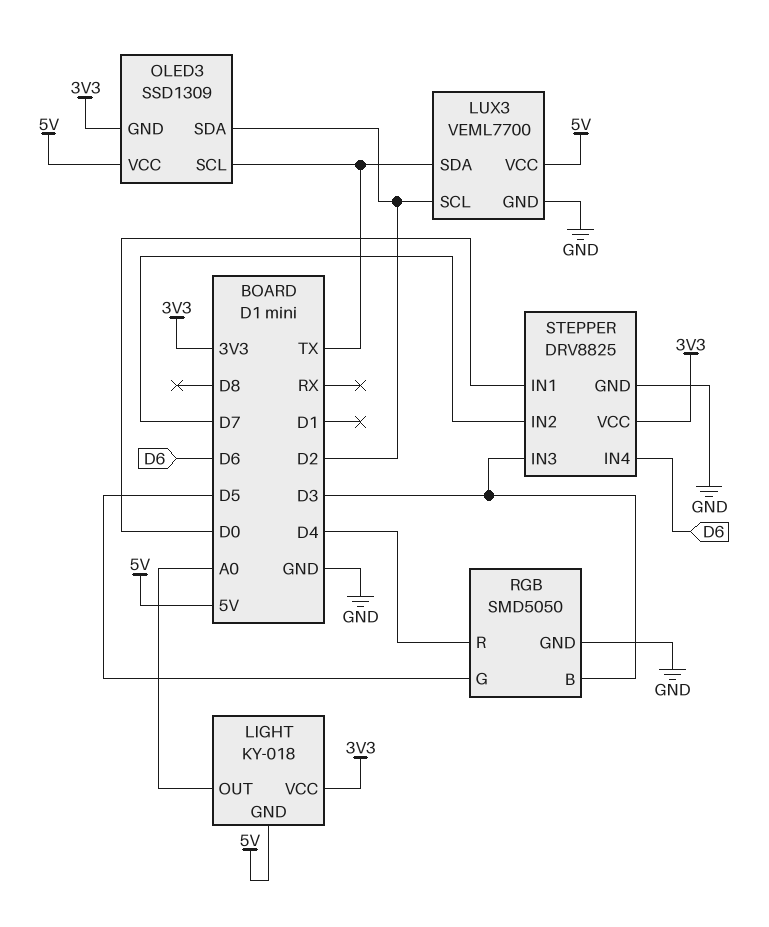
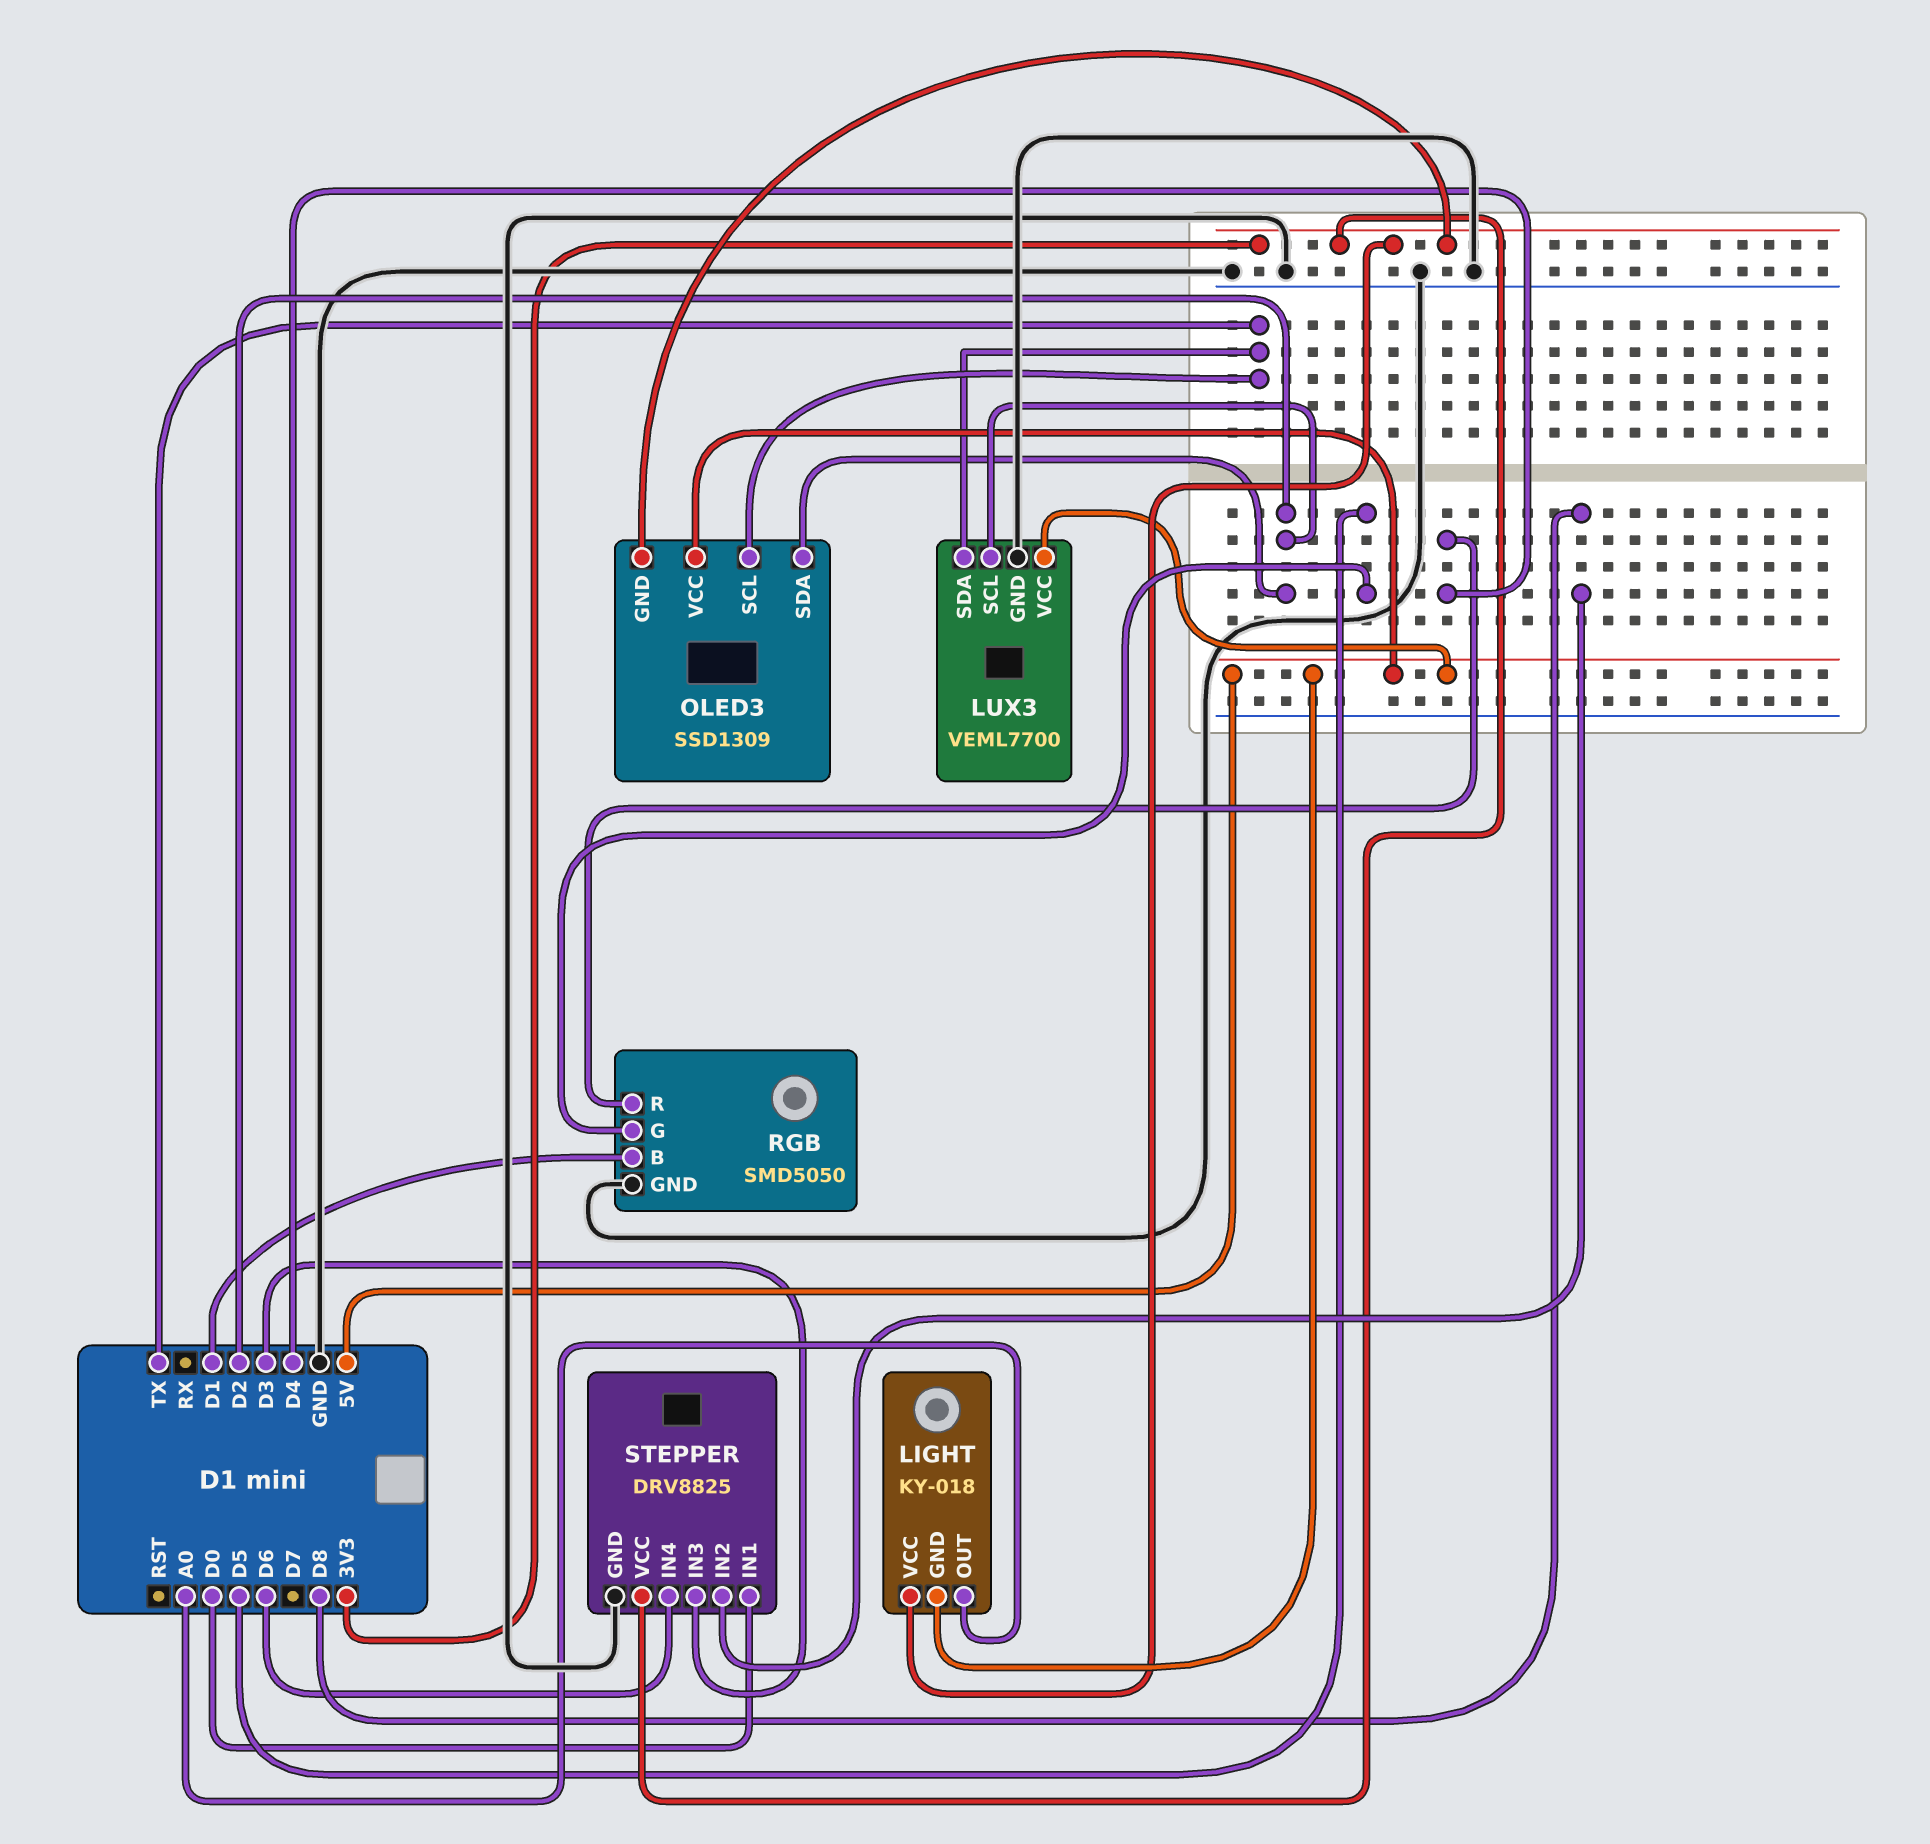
RGB pin B: D3 -> D1
STEPPER pin IN2: D7 -> D8

